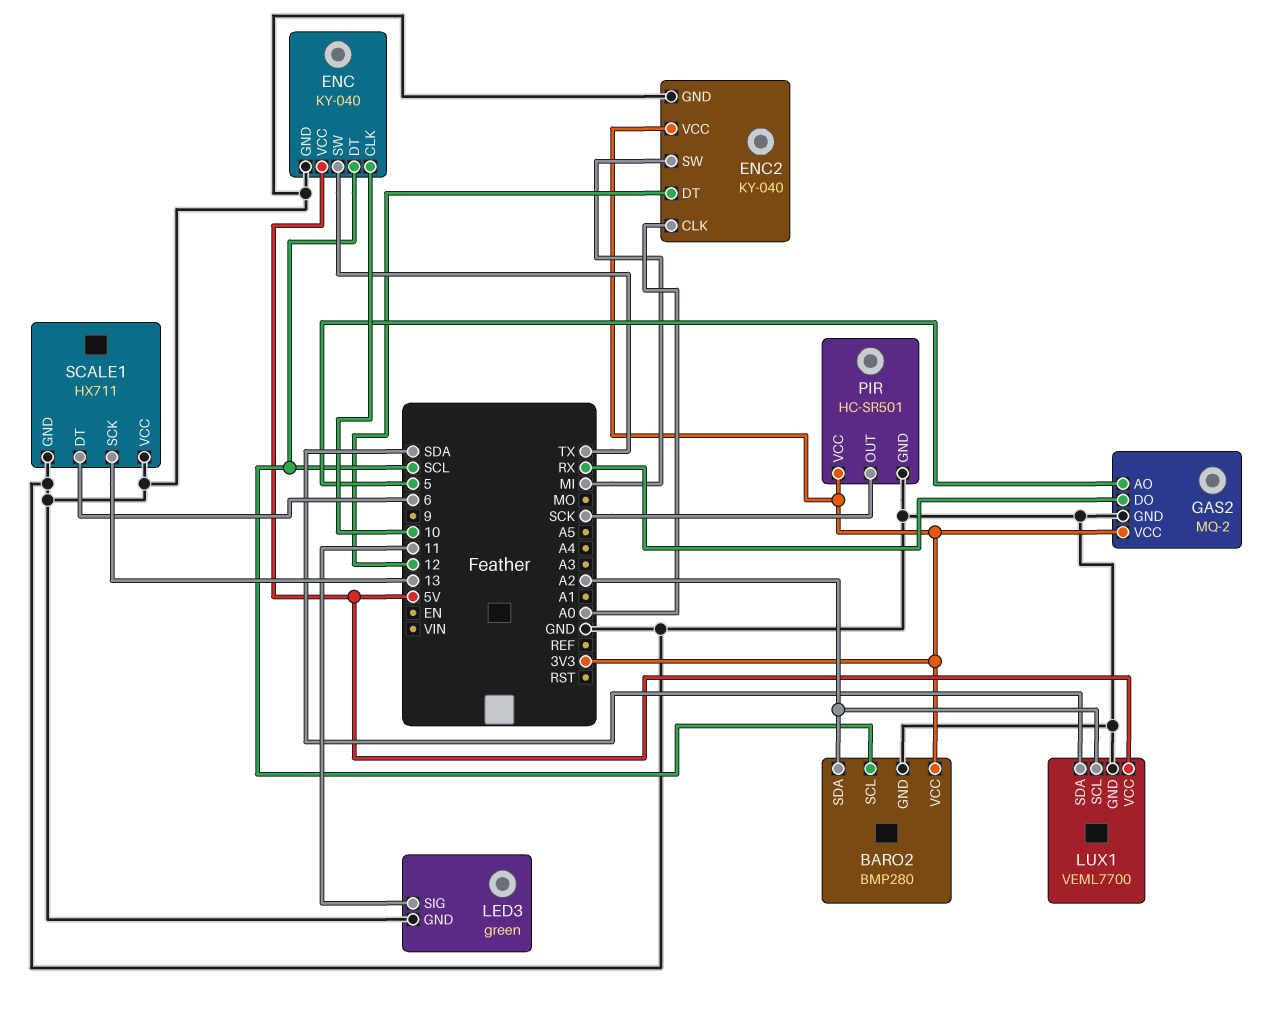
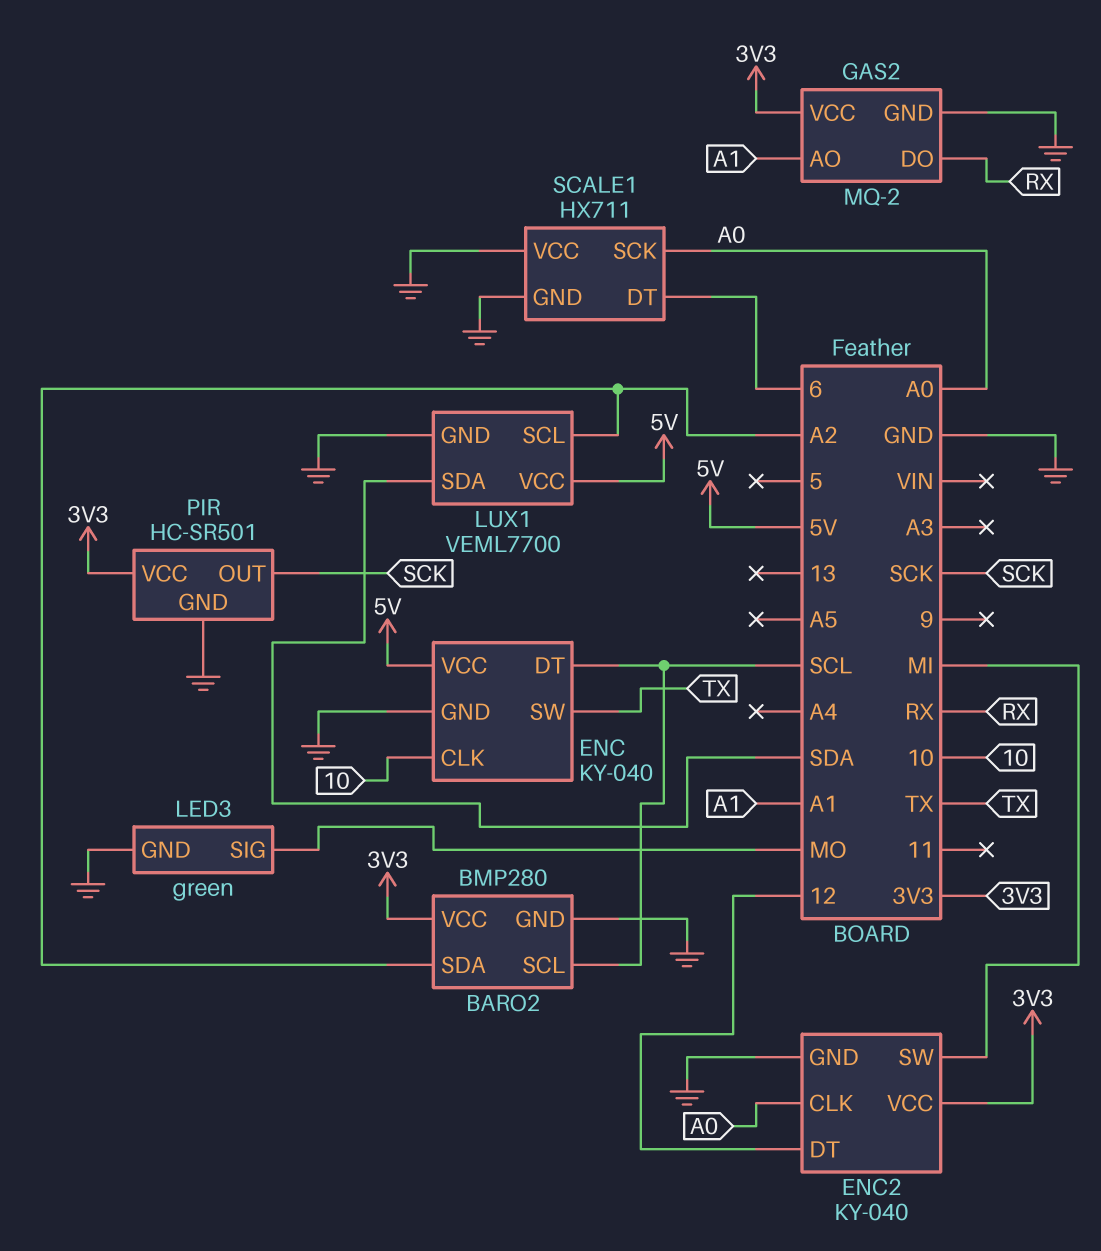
GAS2 pin AO: 5 -> A1
LED3 pin SIG: 11 -> MO
SCALE1 pin SCK: 13 -> A0

